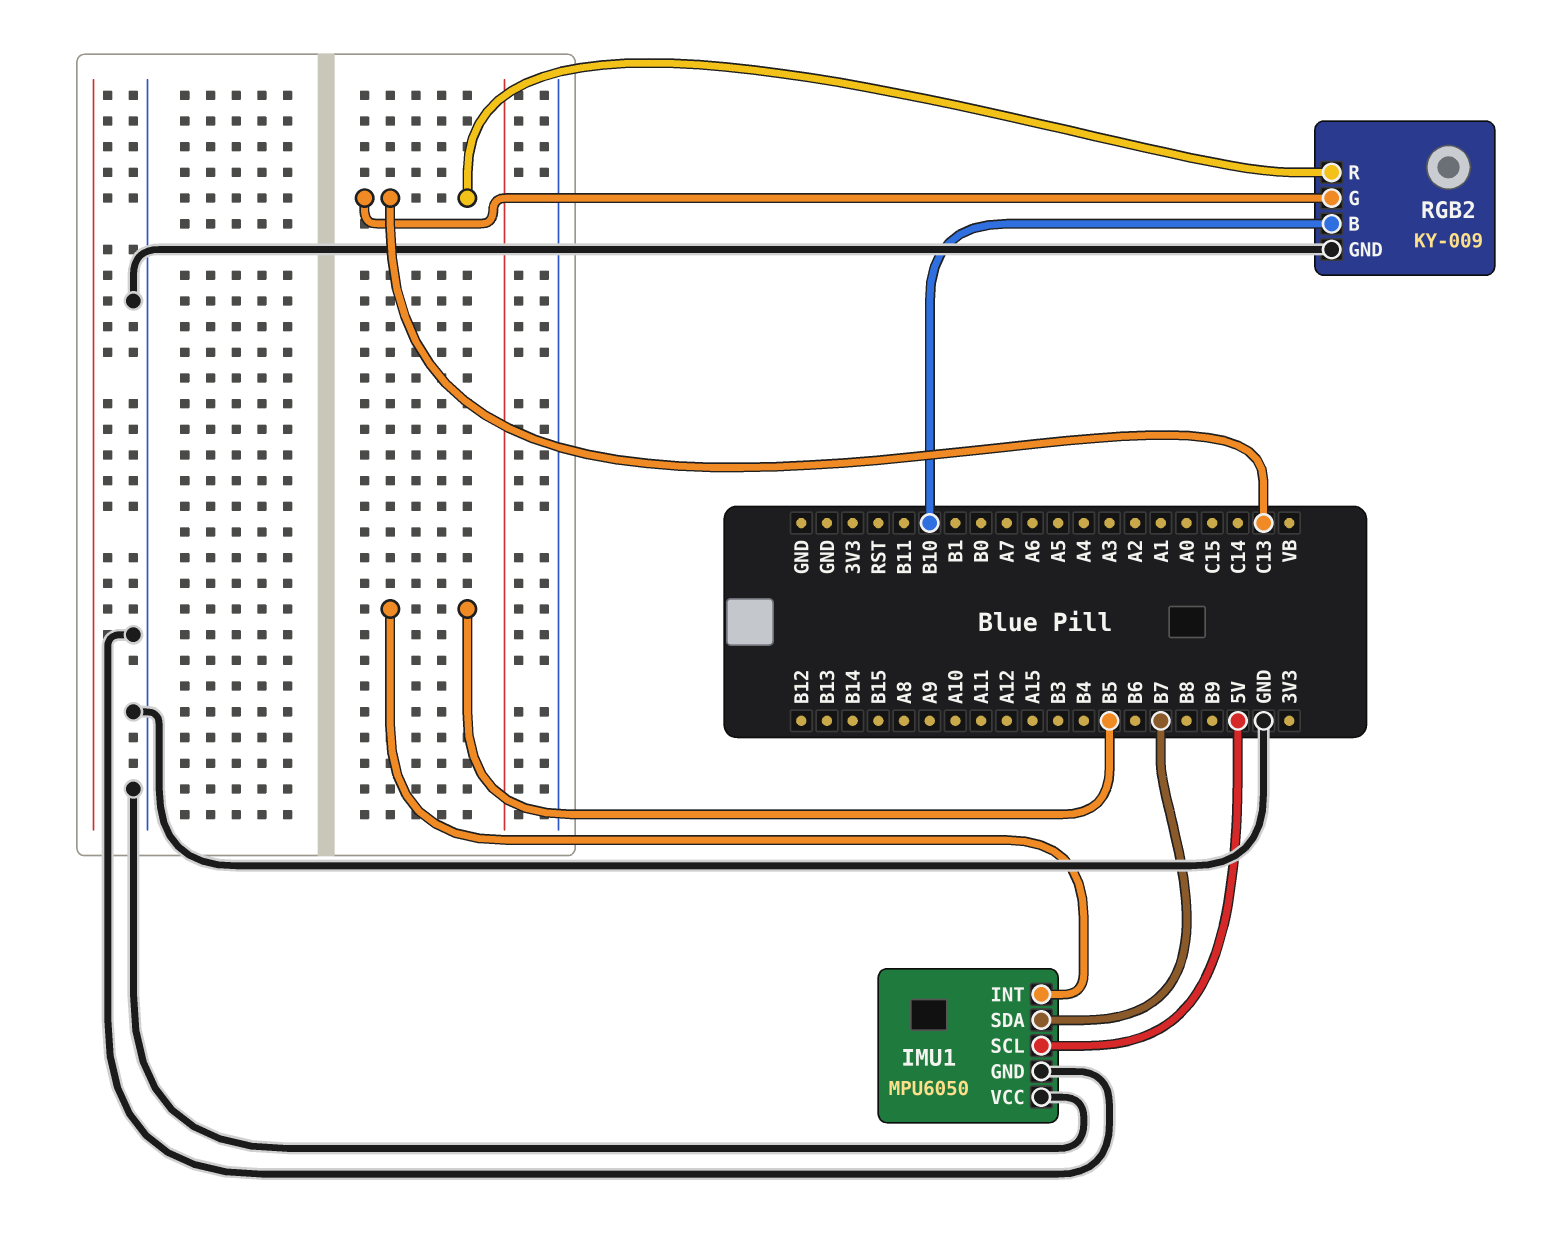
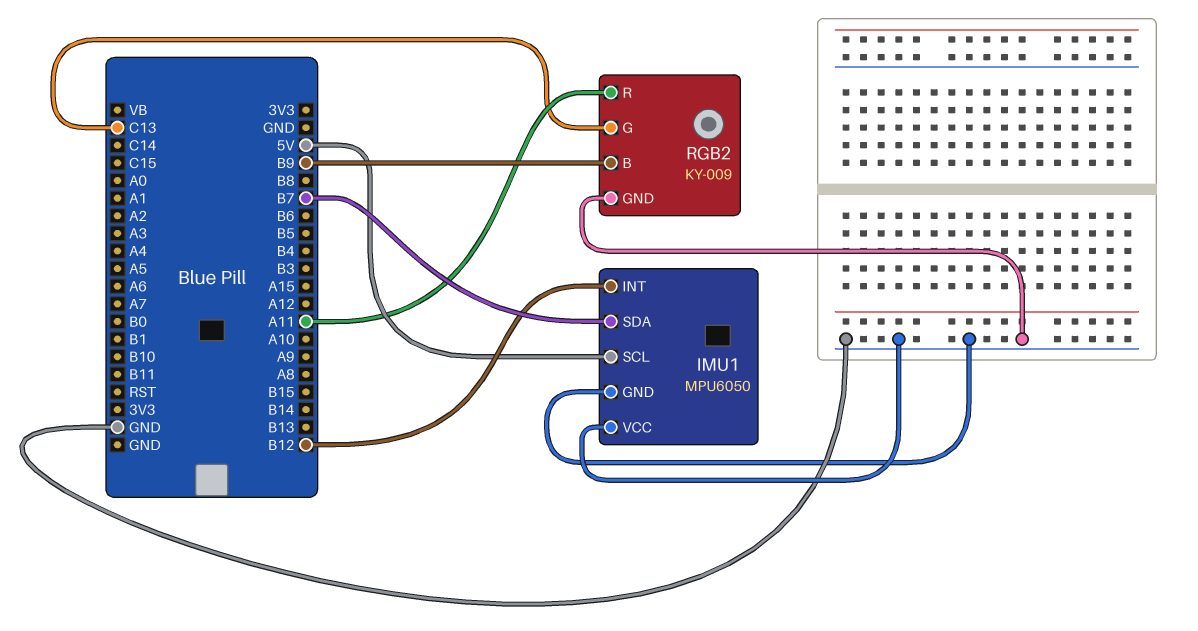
IMU1 pin INT: B5 -> B12
RGB2 pin B: B10 -> B9
RGB2 pin R: C13 -> A11

